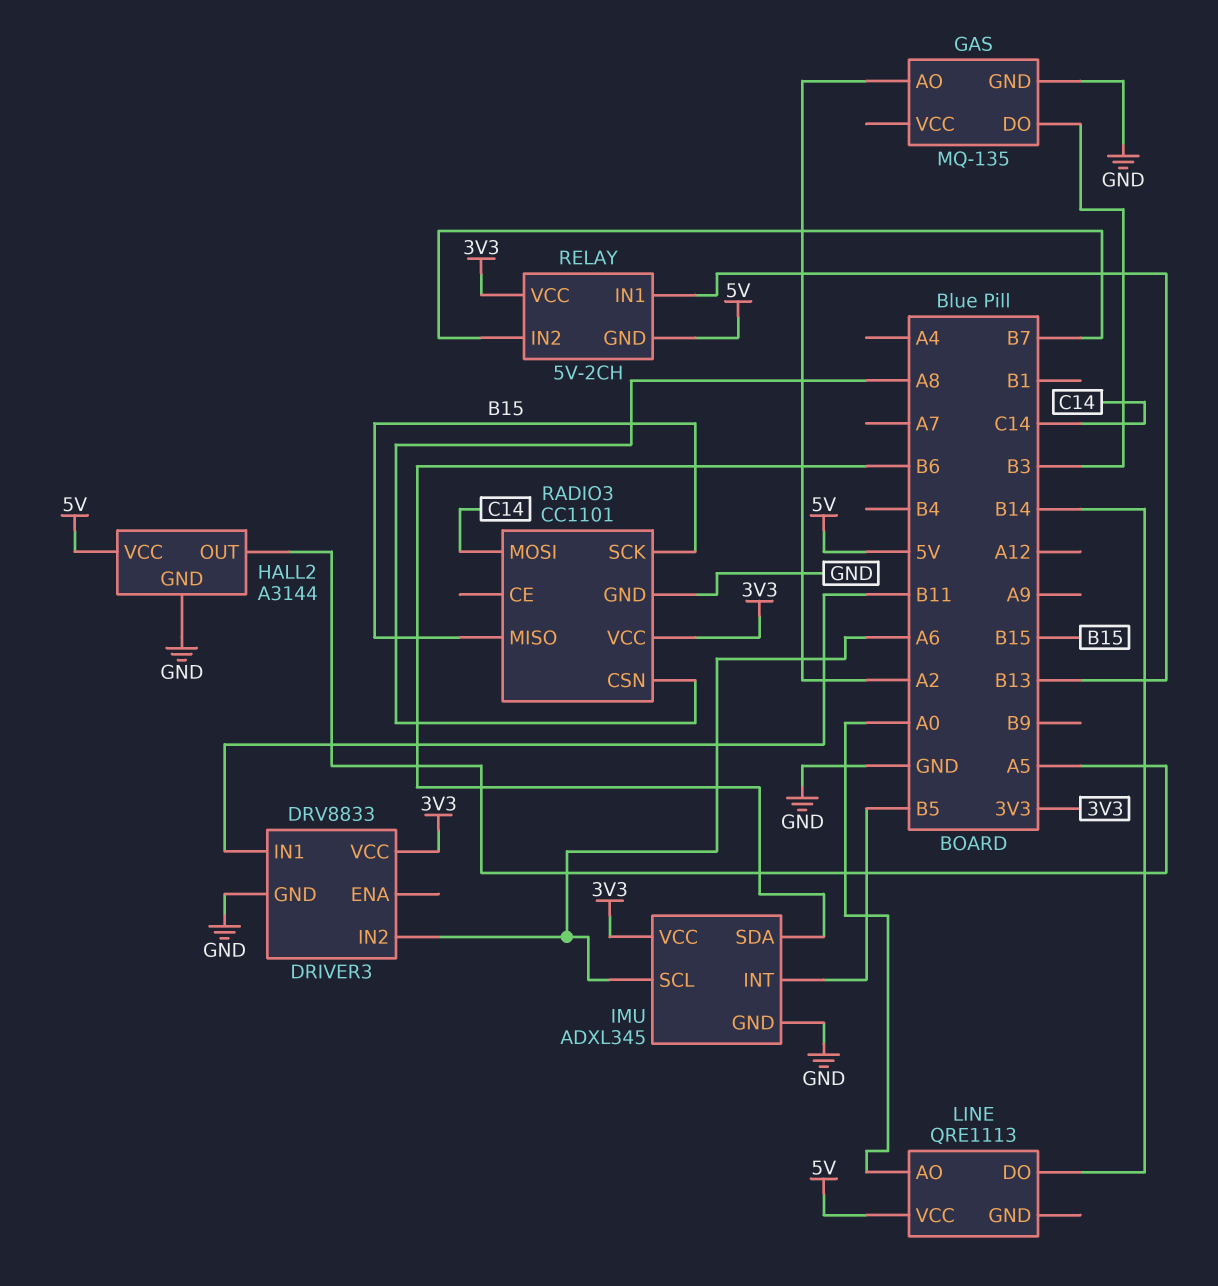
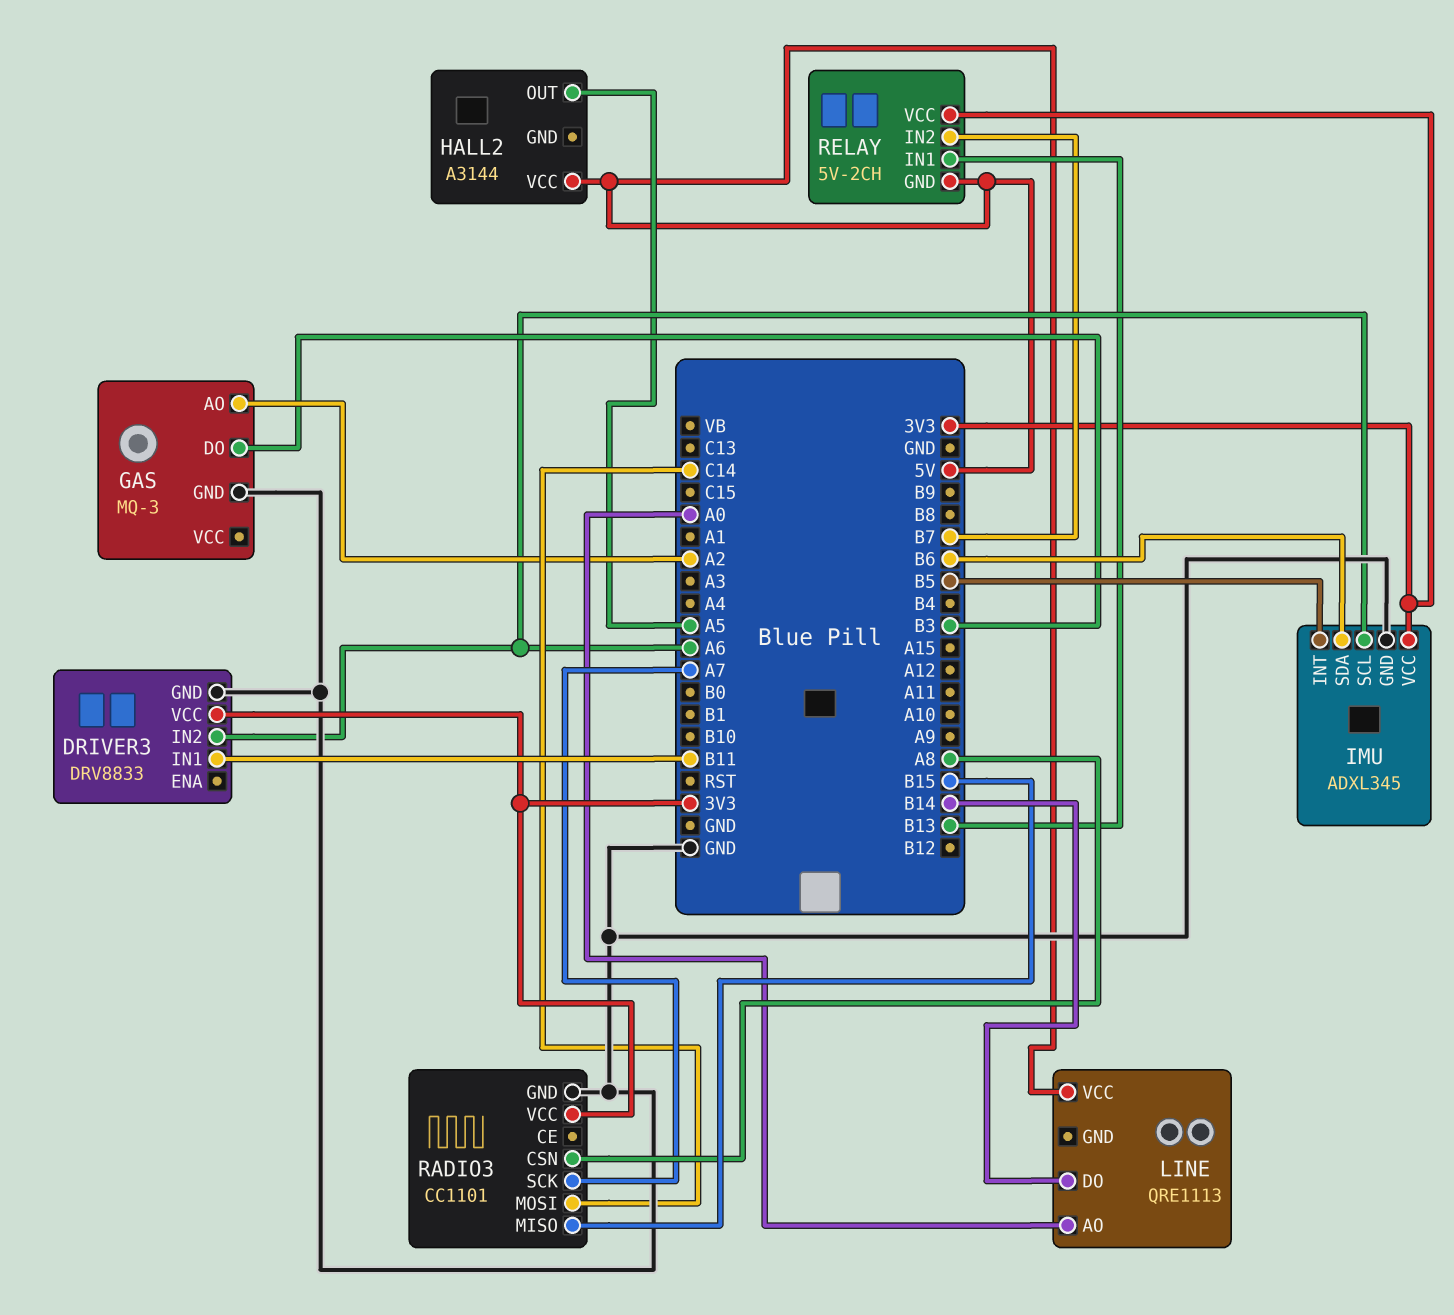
GAS: MQ-135 -> MQ-3
HALL2 pin GND: GND -> none
RADIO3 pin SCK: B15 -> A7

